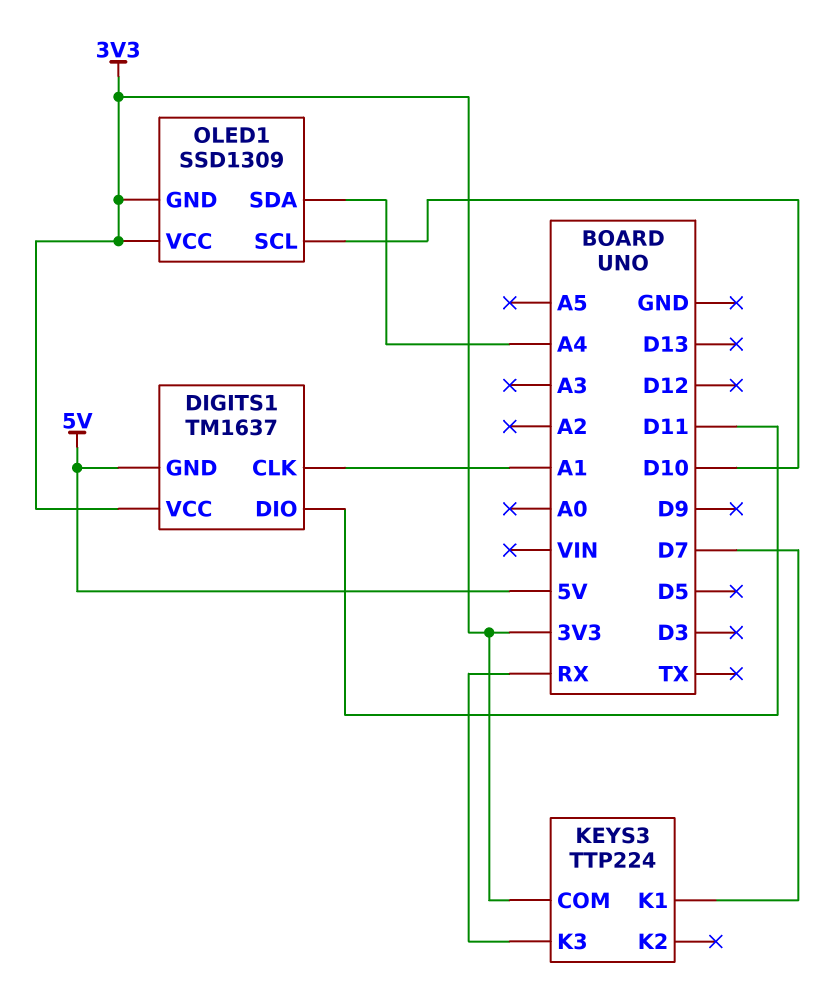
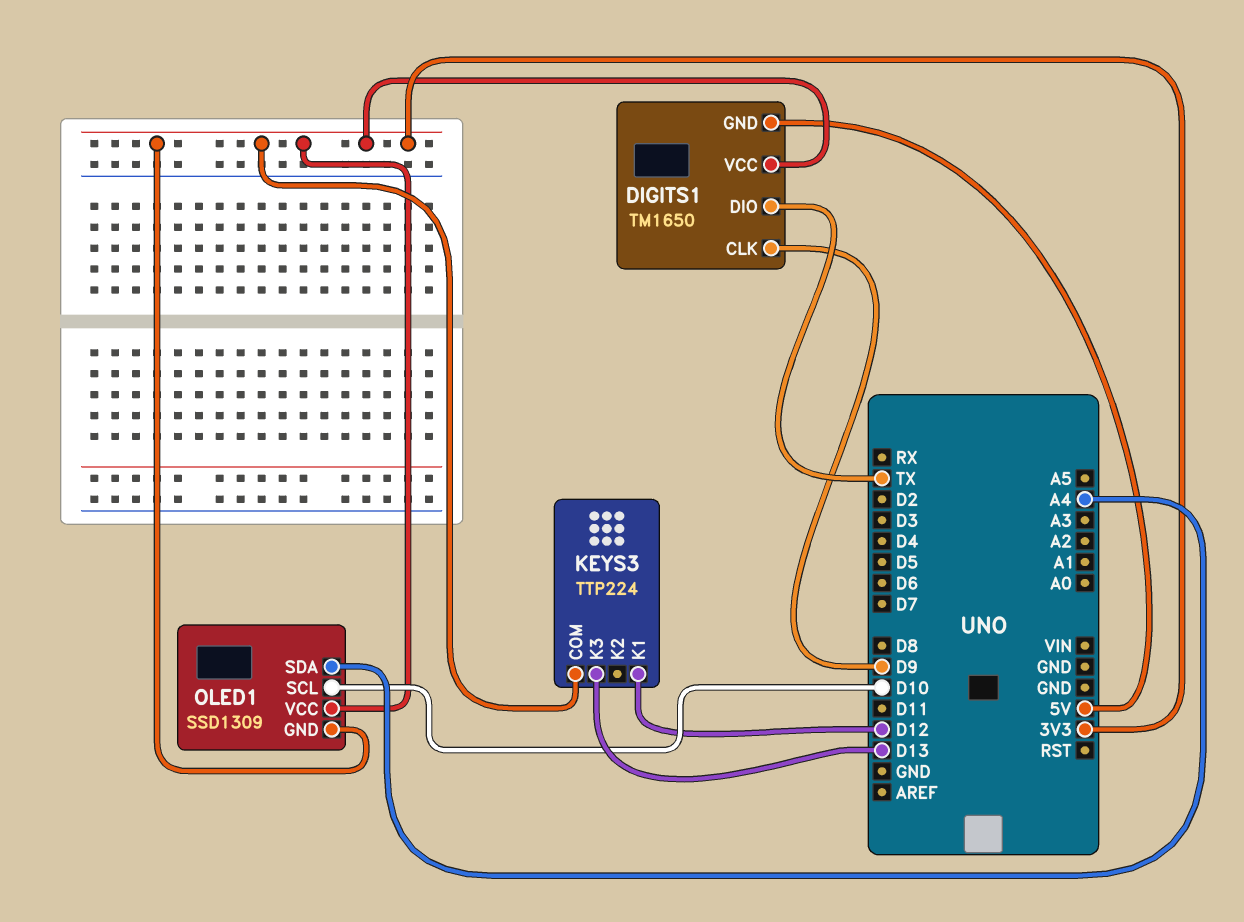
DIGITS1: TM1637 -> TM1650
DIGITS1 pin CLK: A1 -> D9
DIGITS1 pin DIO: D11 -> TX
KEYS3 pin K1: D7 -> D12
KEYS3 pin K3: RX -> D13

